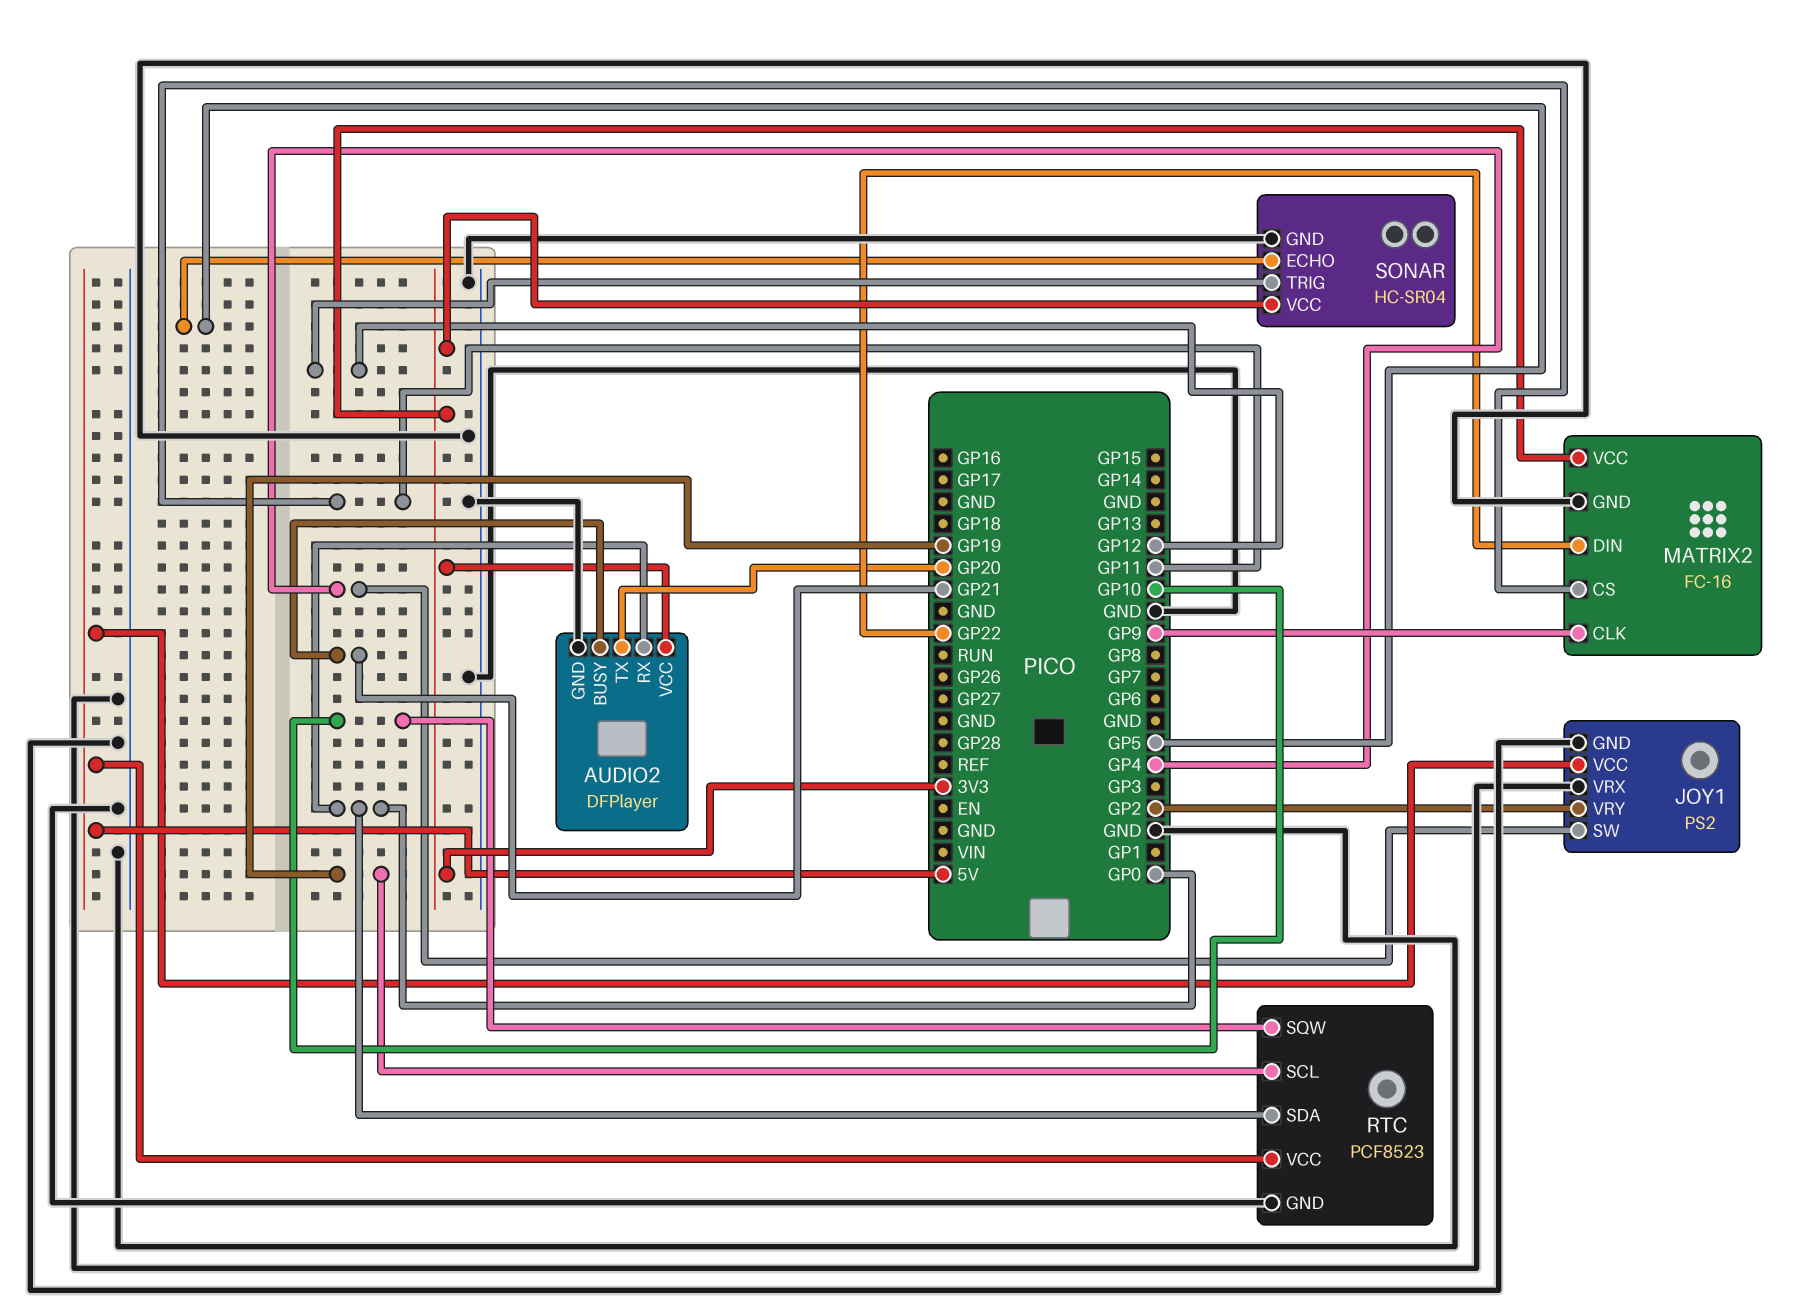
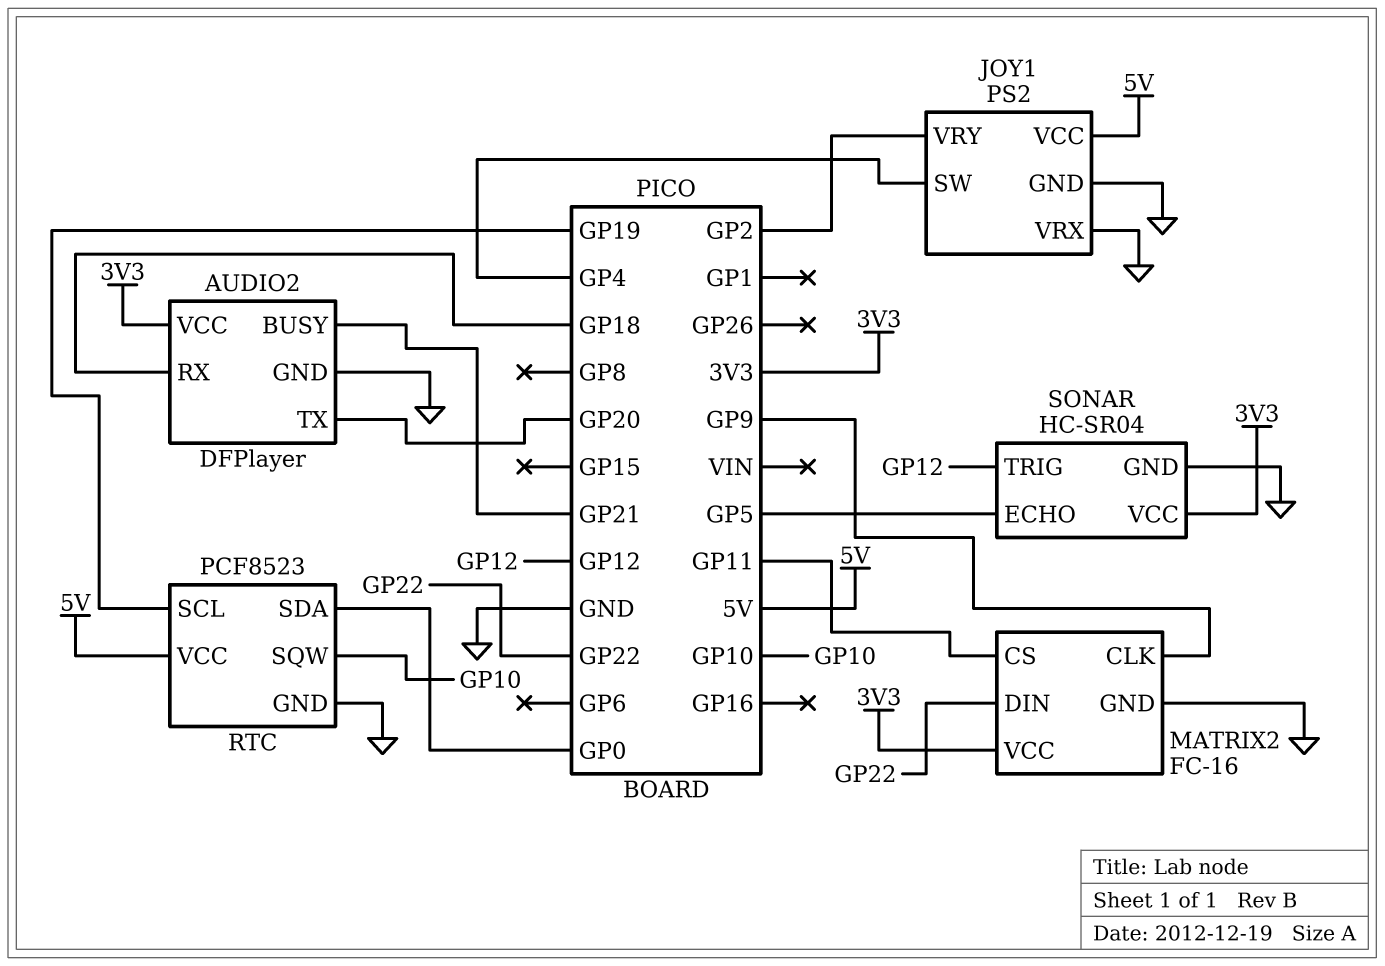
AUDIO2 pin RX: GP0 -> GP18

